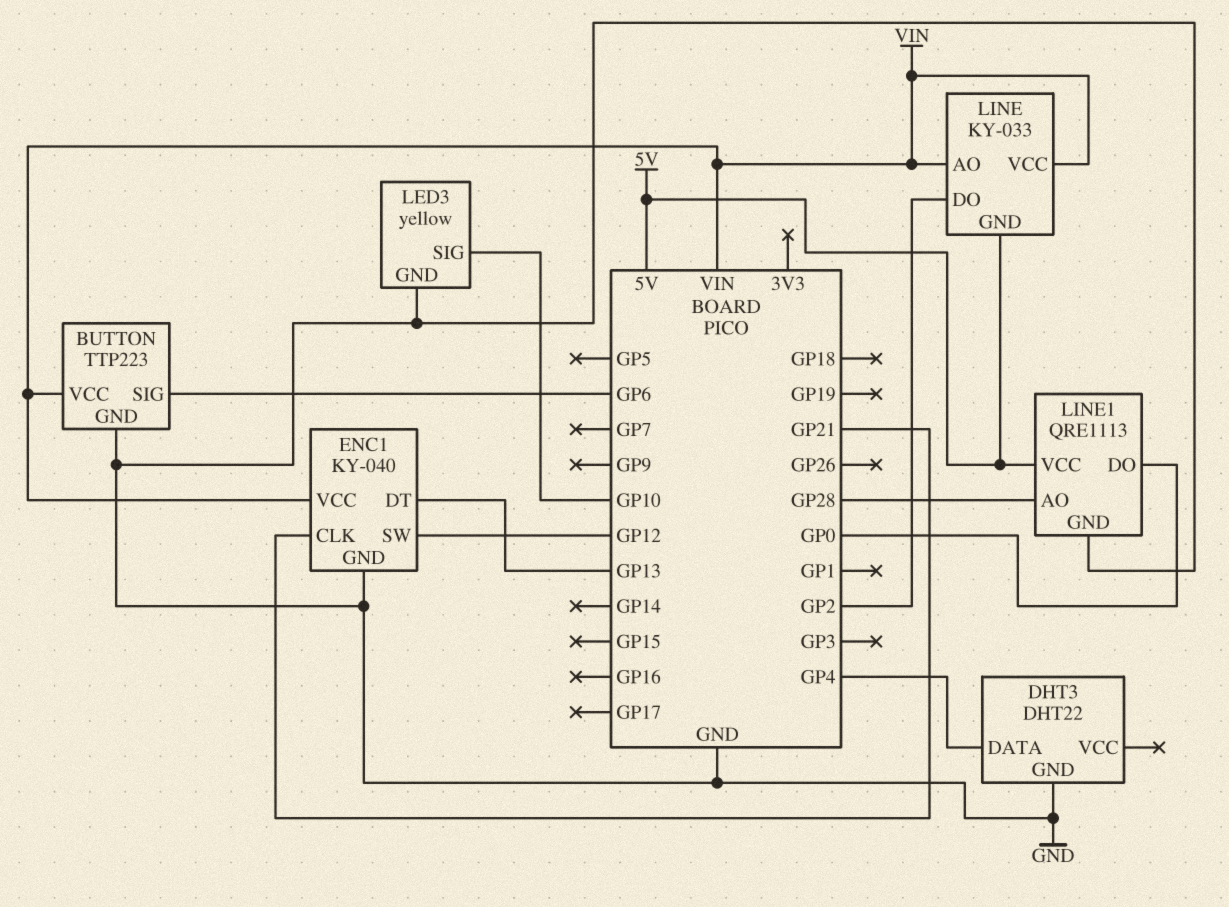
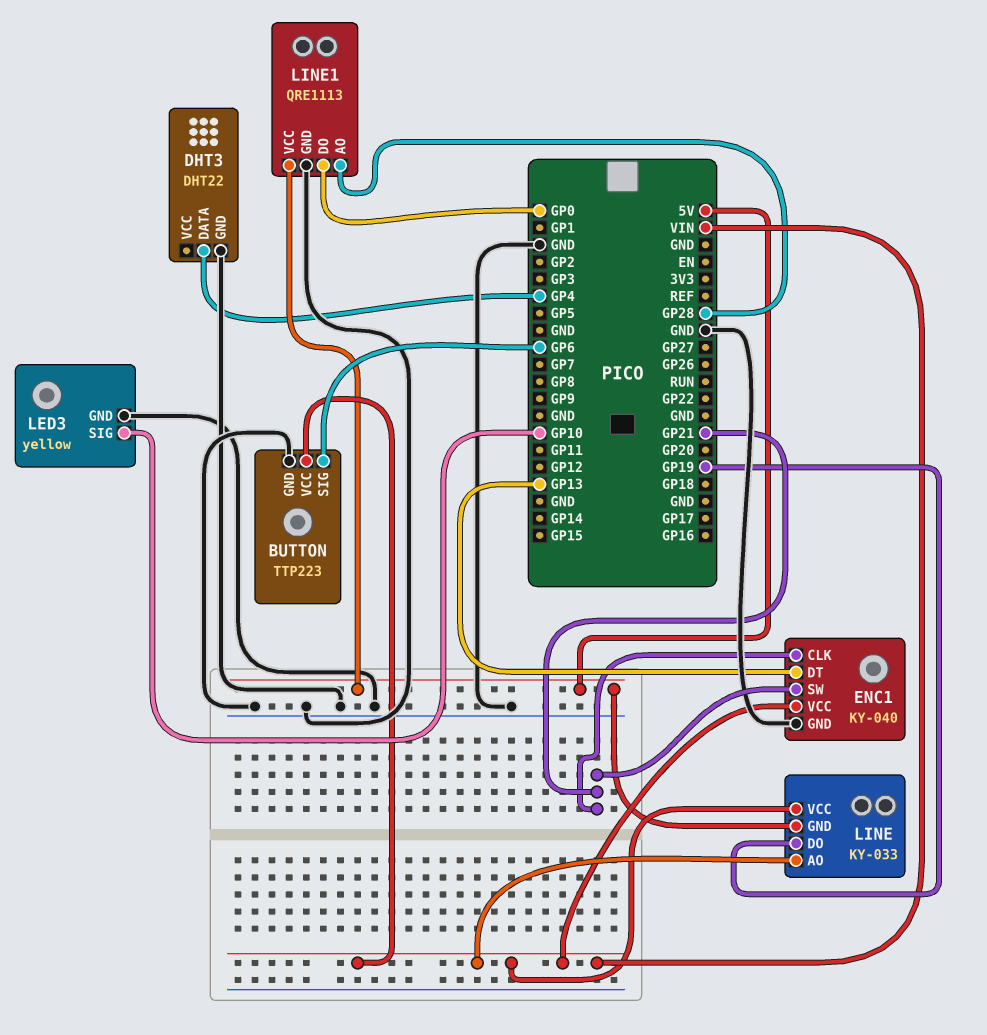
ENC1 pin SW: GP12 -> GP21
LINE pin DO: GP2 -> GP19

